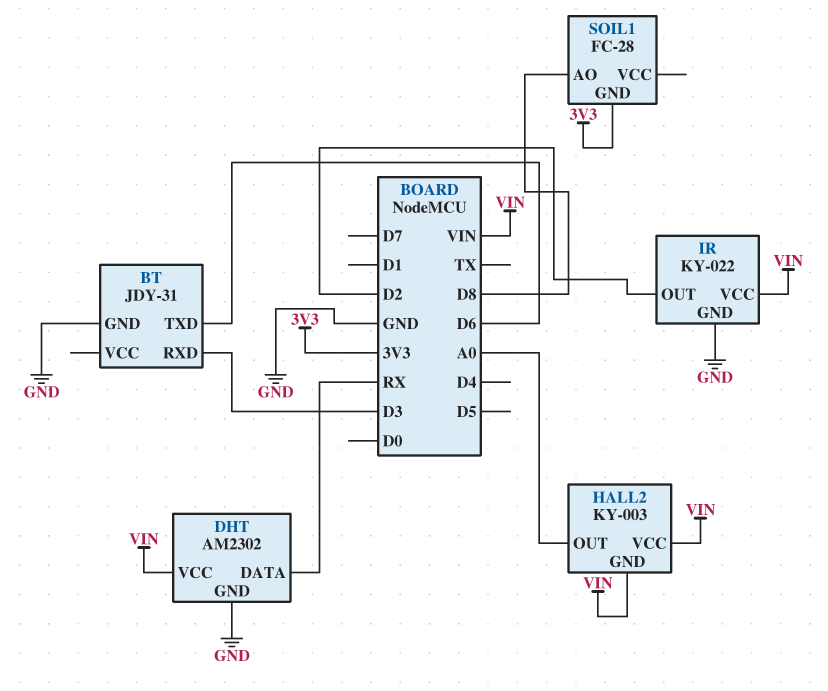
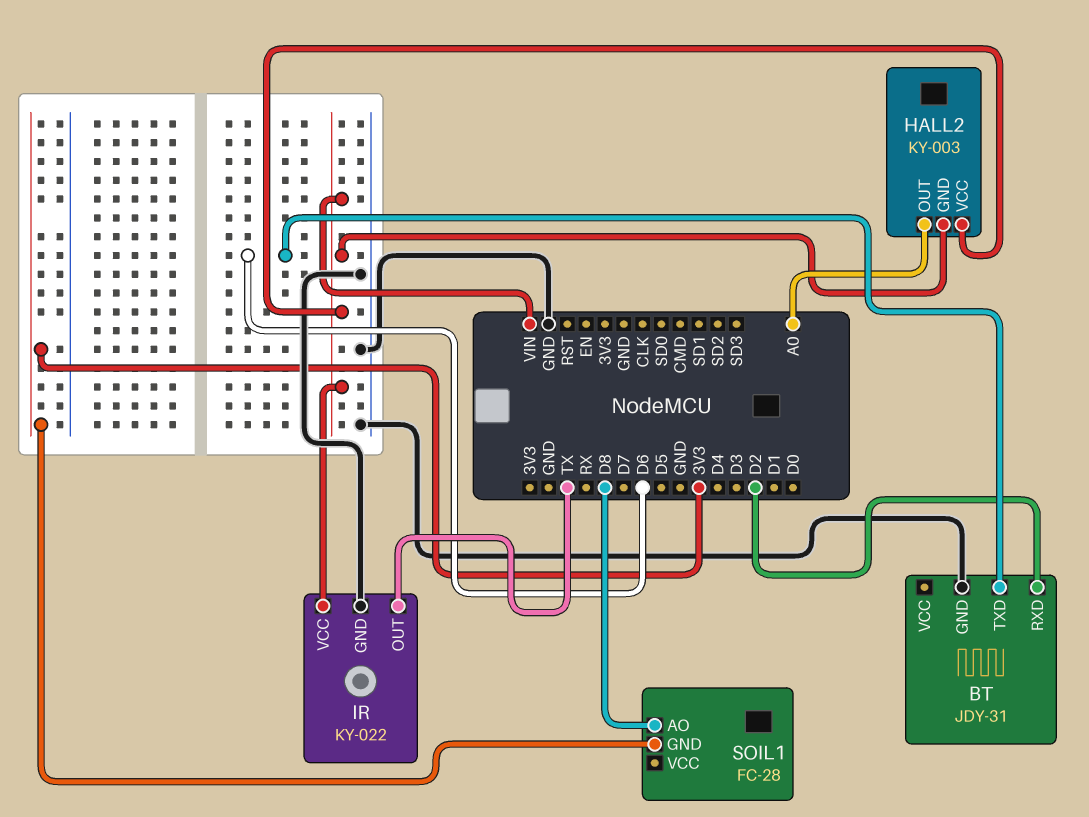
BT pin RXD: D3 -> D2
DHT: AM2302 -> none
DHT pin DATA: RX -> none
DHT pin GND: GND -> none
DHT pin VCC: VIN -> none
IR pin OUT: D2 -> TX

